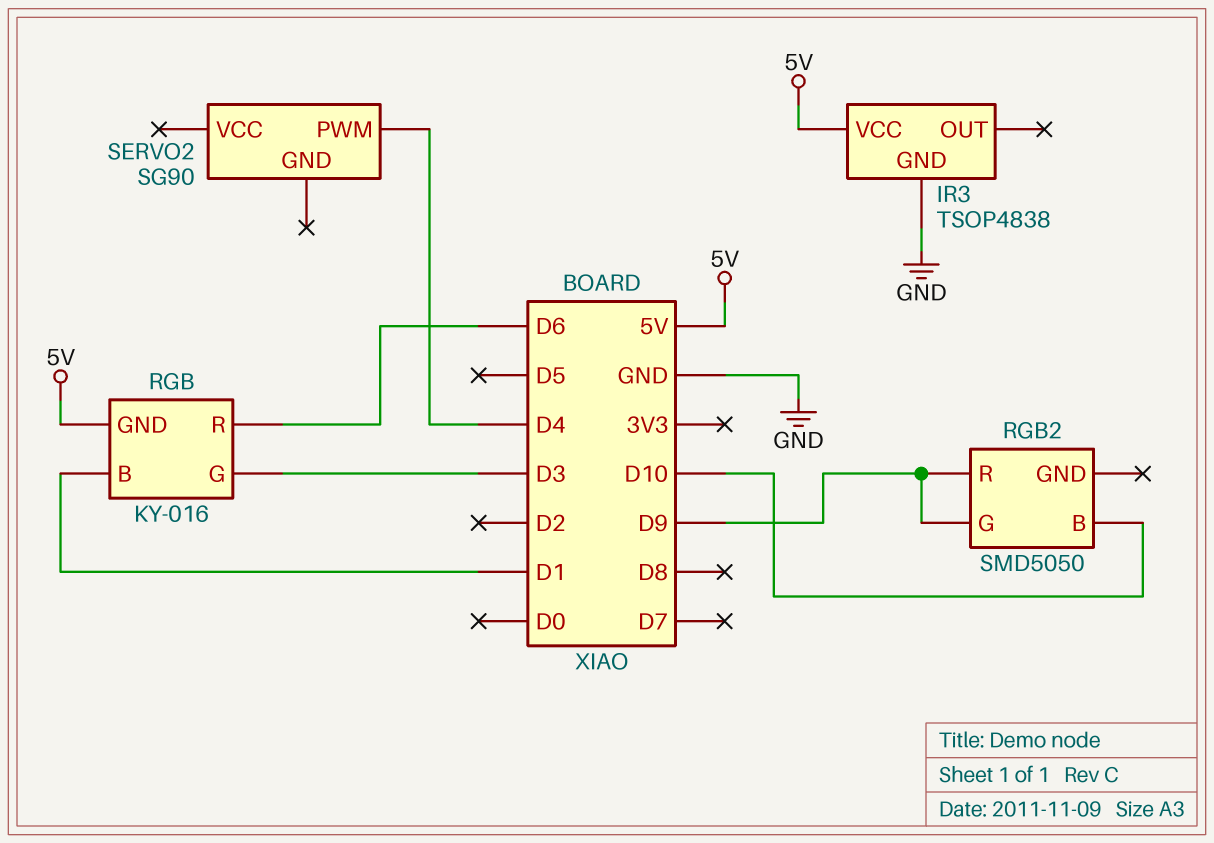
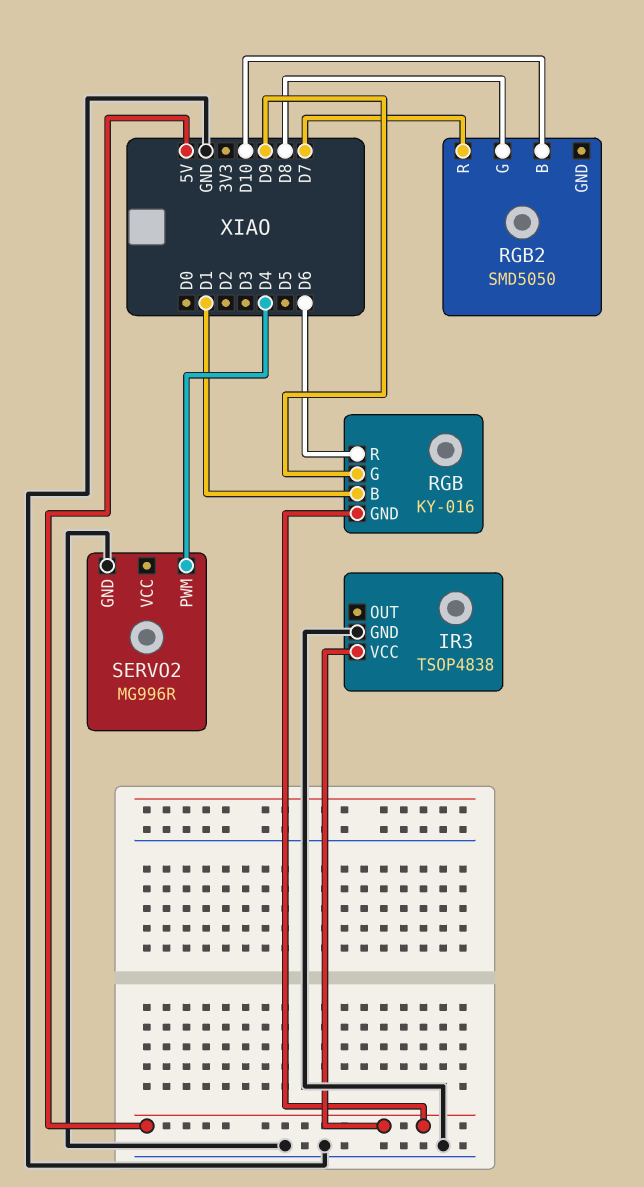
RGB pin G: D3 -> D9
RGB2 pin G: D9 -> D8
RGB2 pin R: D9 -> D7
SERVO2: SG90 -> MG996R
SERVO2 pin GND: none -> GND

